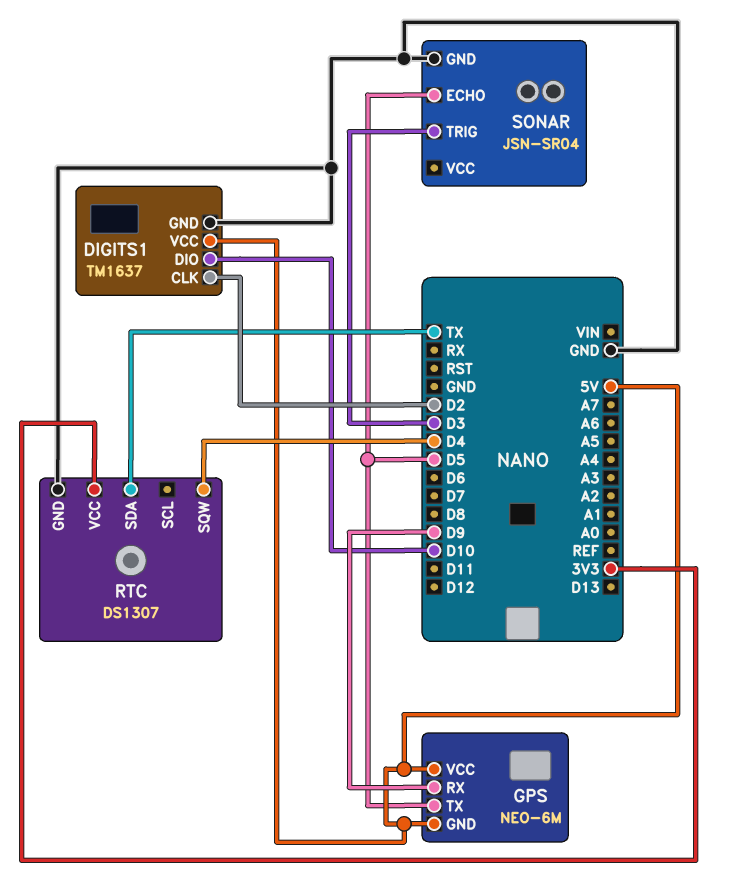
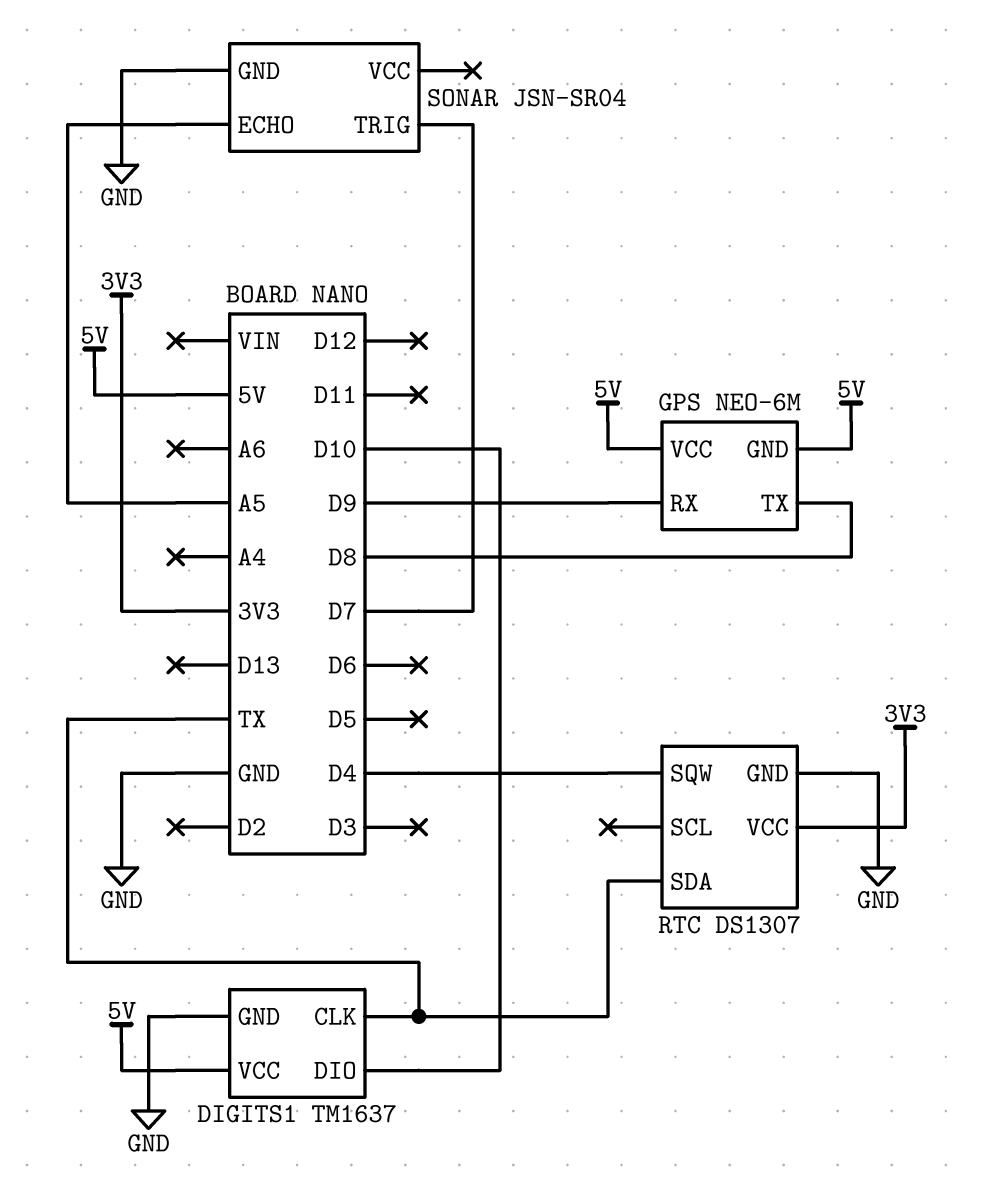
DIGITS1 pin CLK: D2 -> TX
GPS pin TX: D5 -> D8
SONAR pin ECHO: D5 -> A5
SONAR pin TRIG: D3 -> D7

